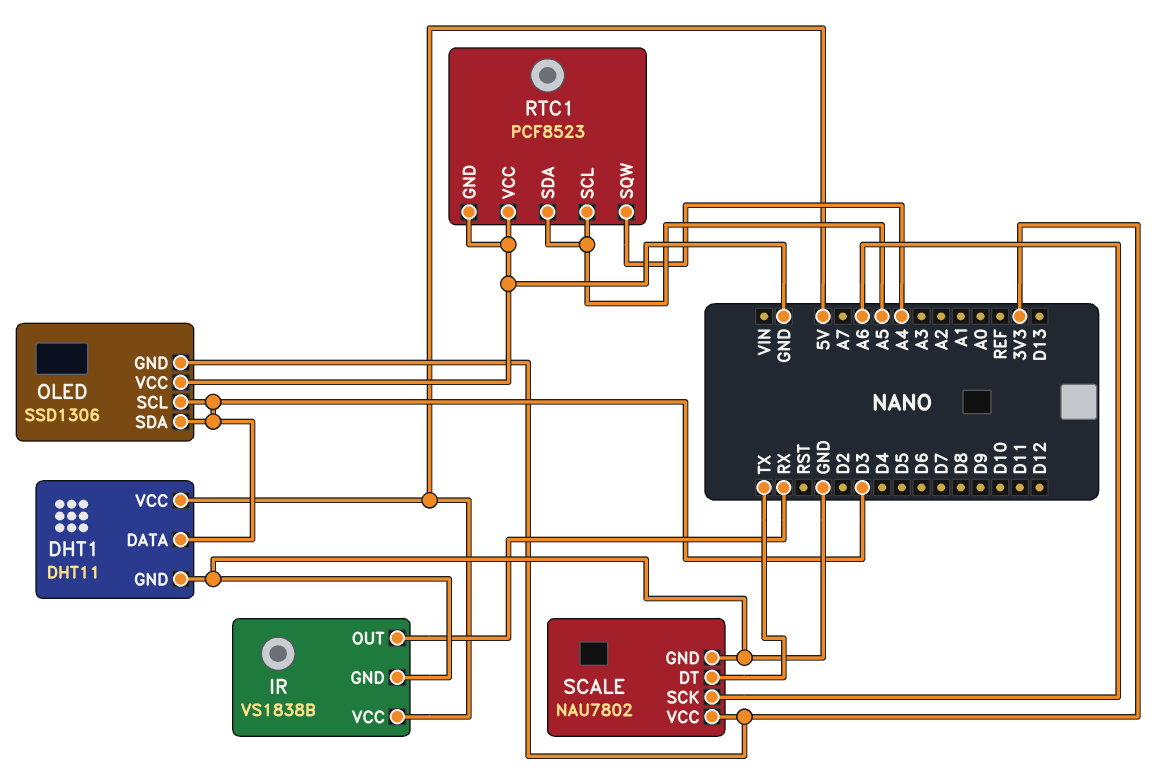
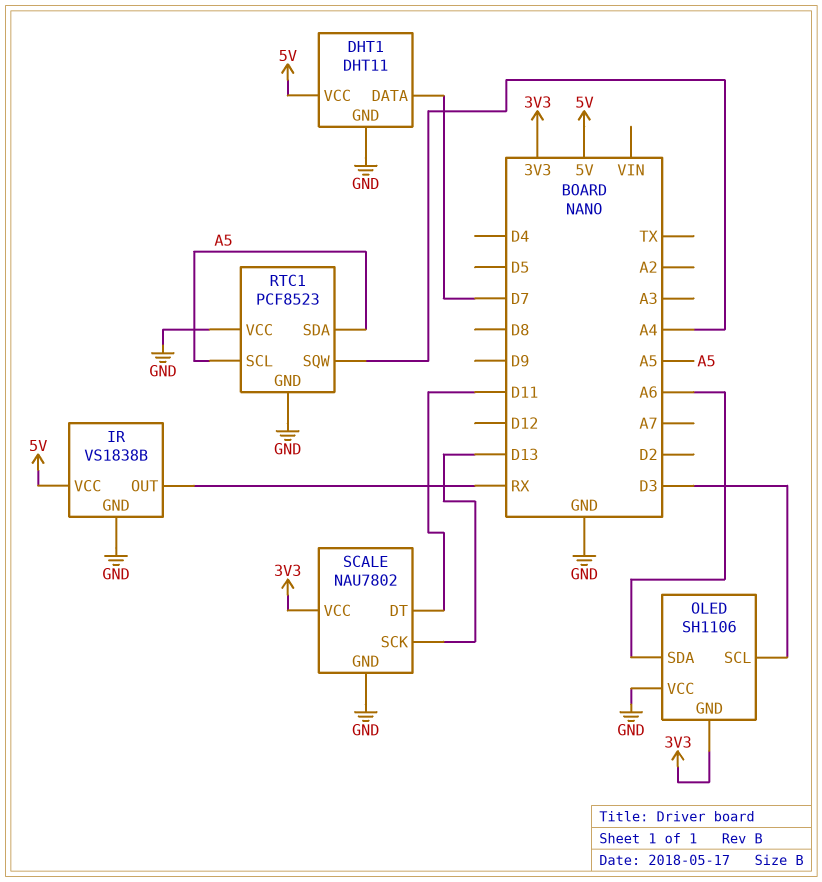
DHT1 pin DATA: D3 -> D7
OLED: SSD1306 -> SH1106
OLED pin SDA: D3 -> A6
SCALE pin DT: TX -> D11
SCALE pin SCK: A6 -> D13

